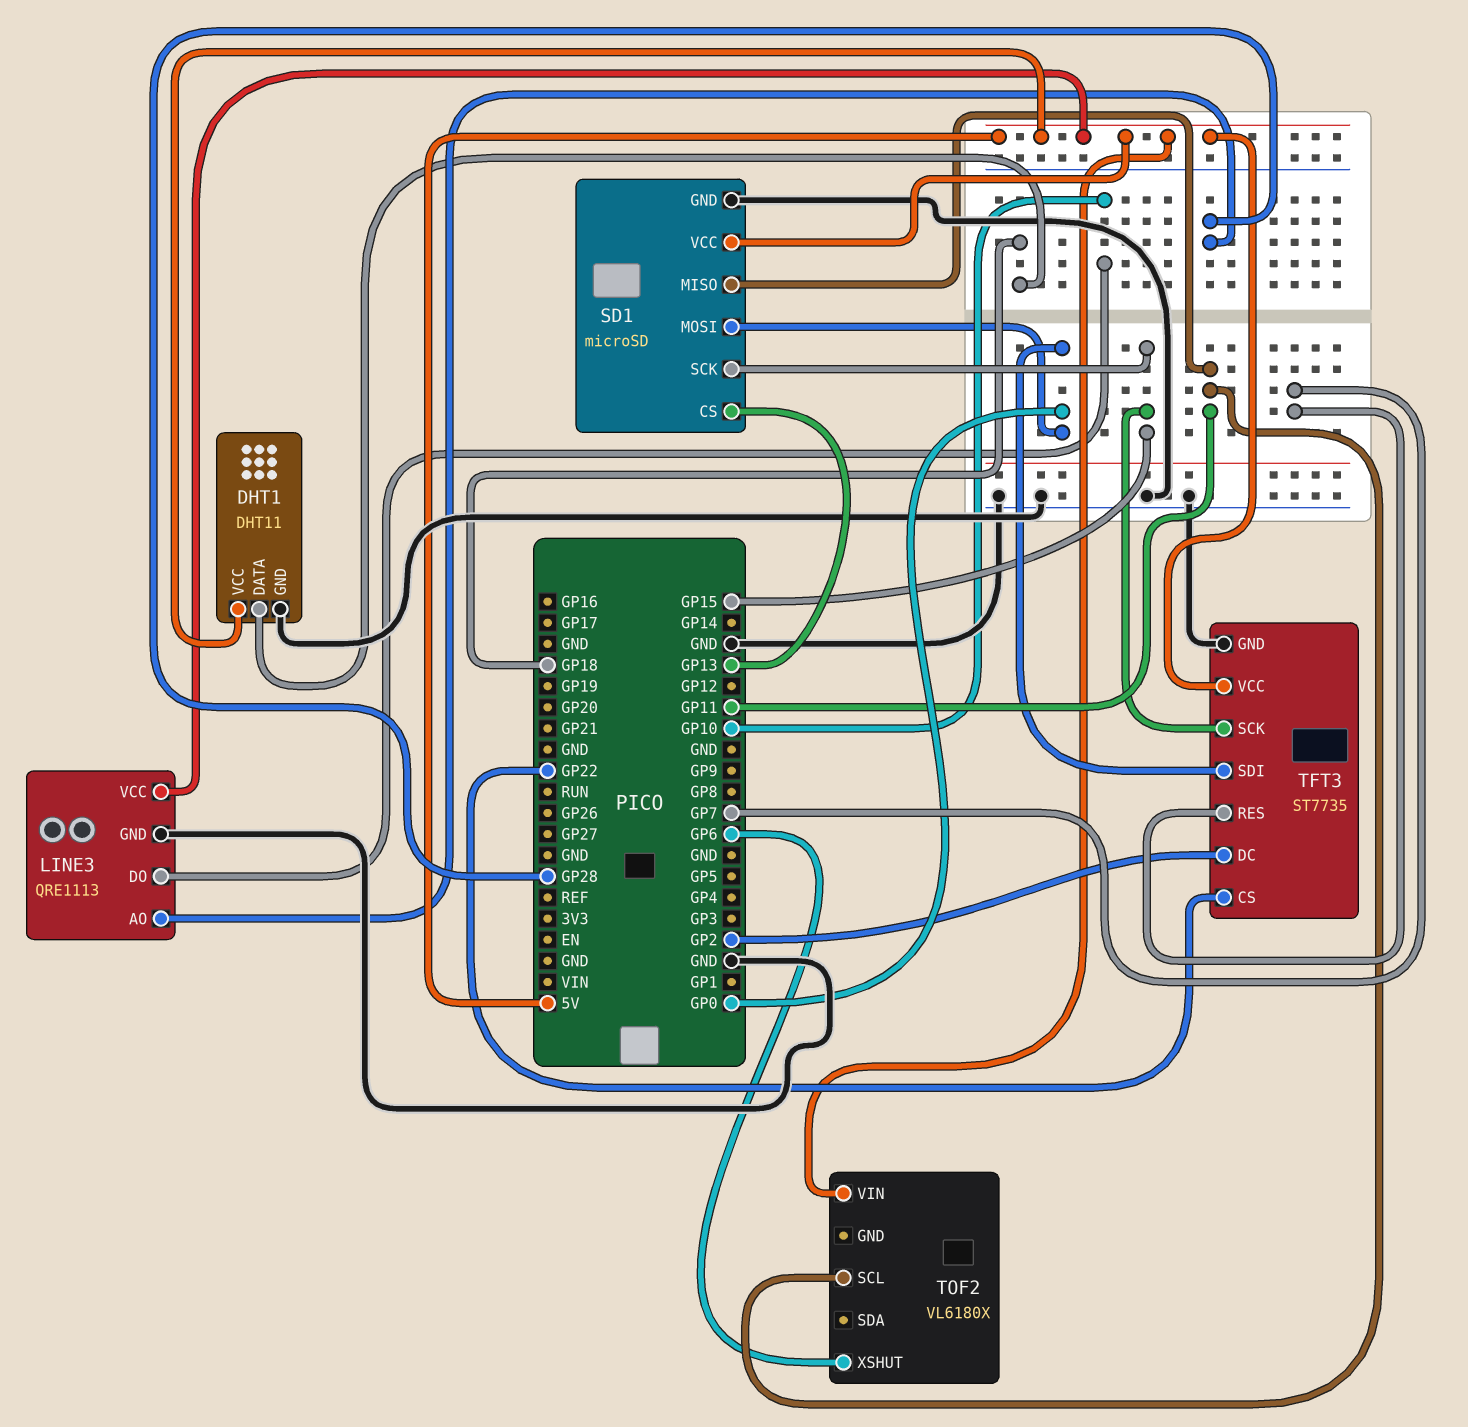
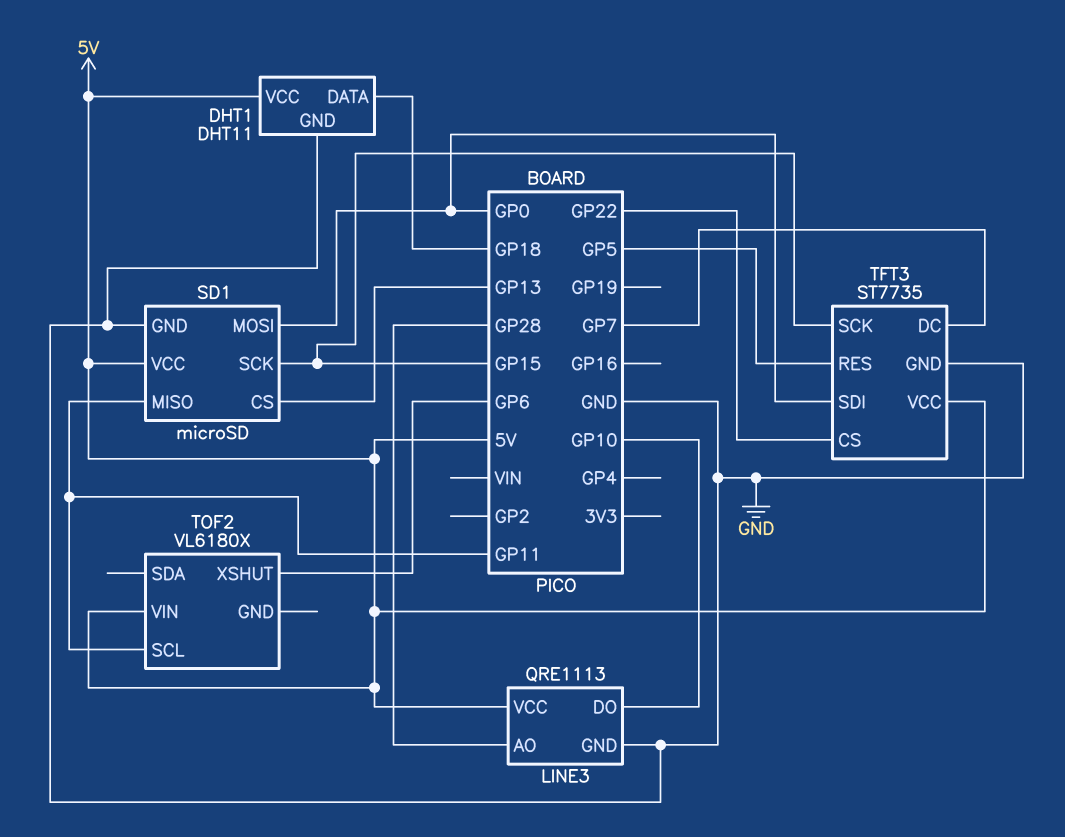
TFT3 pin DC: GP2 -> GP7
TFT3 pin RES: GP7 -> GP5

